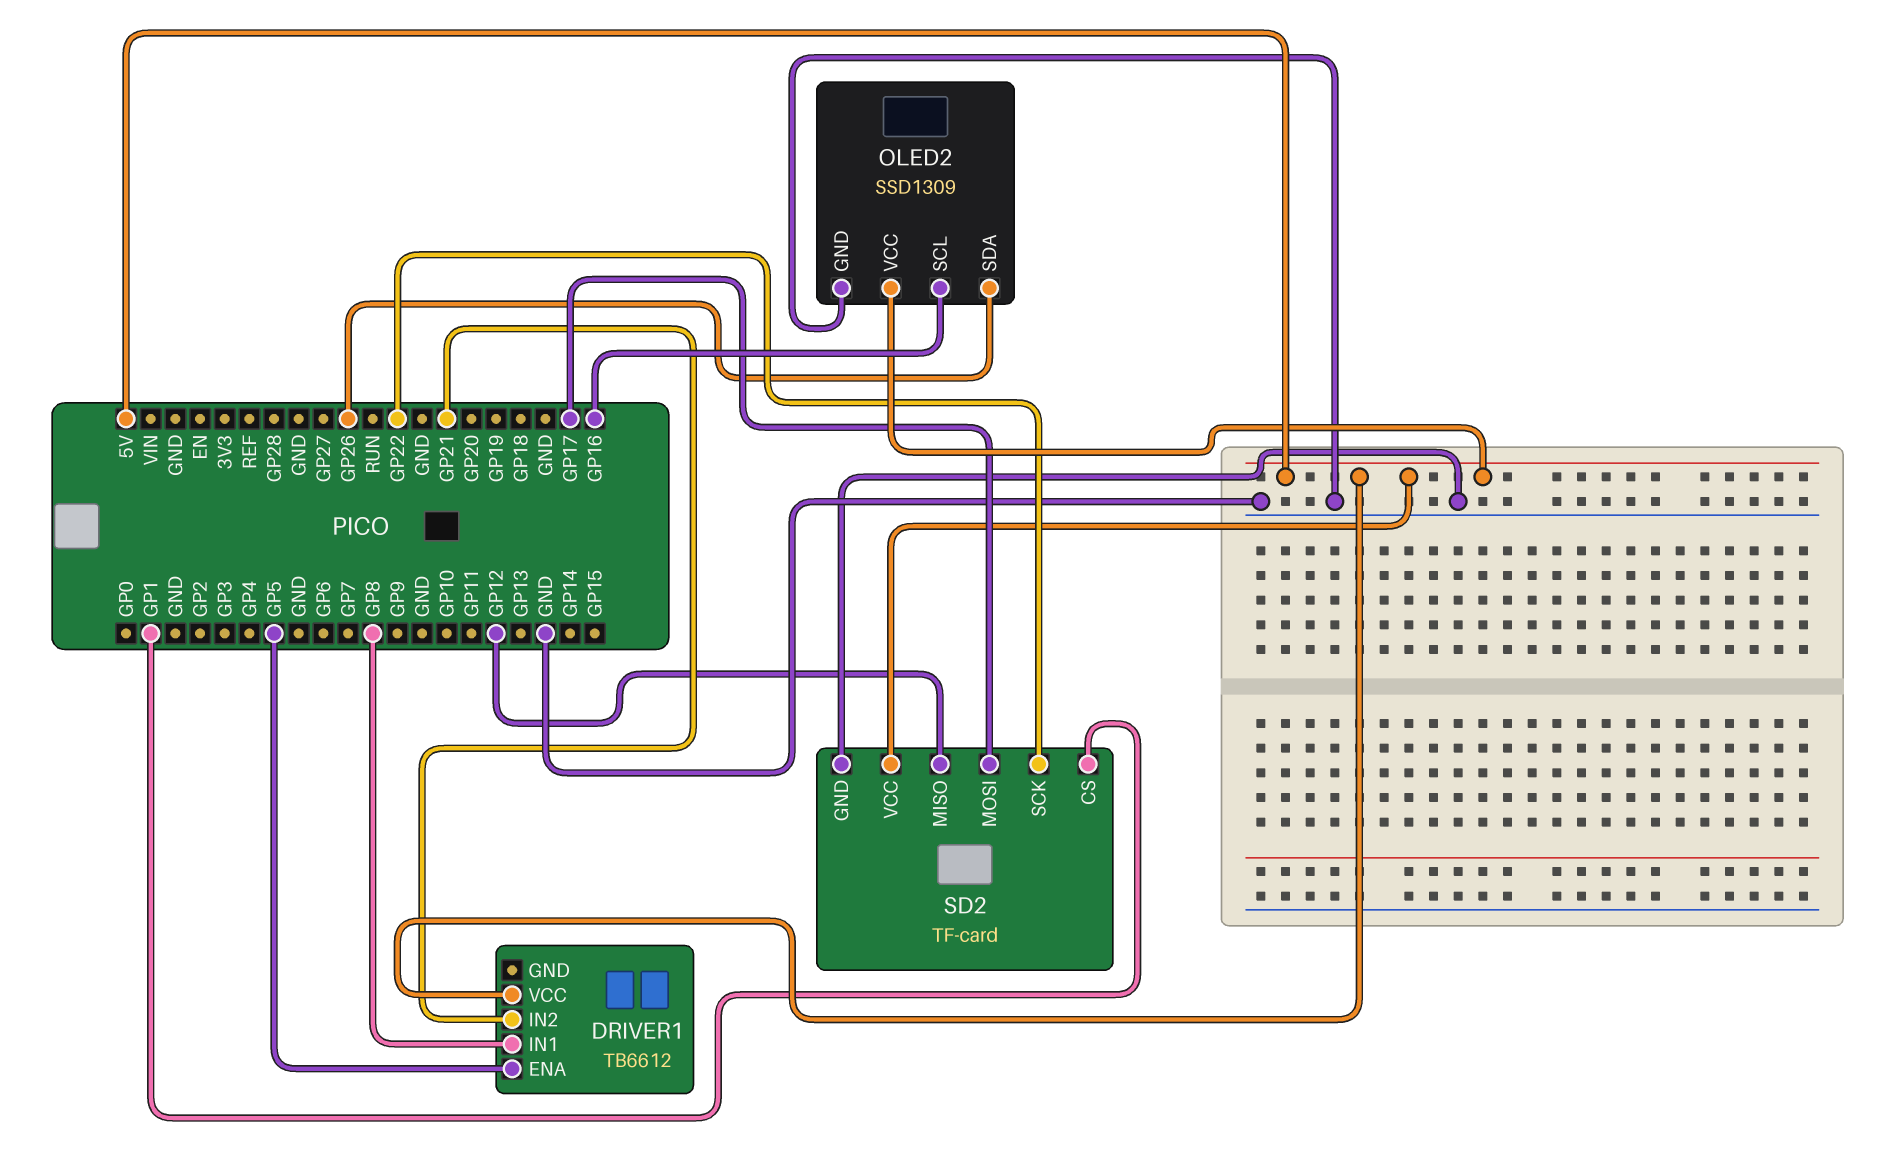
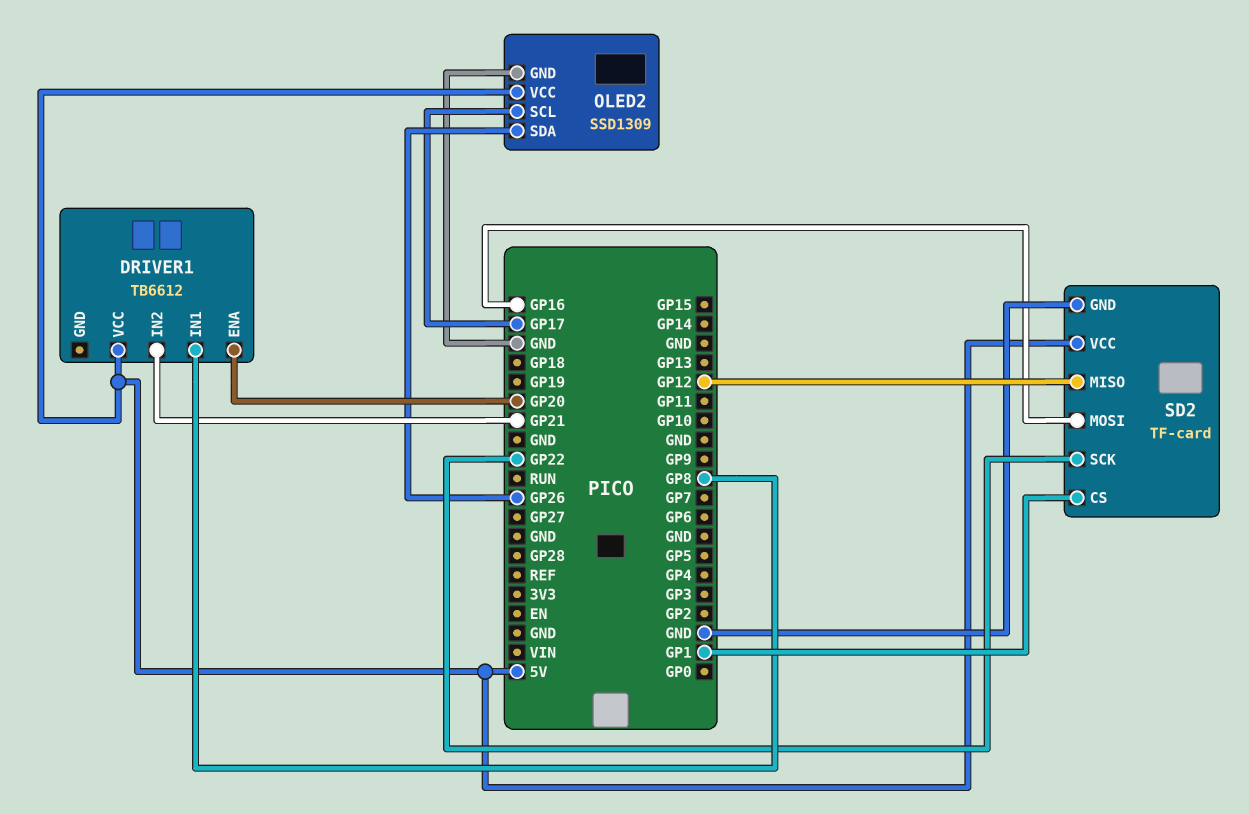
DRIVER1 pin ENA: GP5 -> GP20
OLED2 pin SCL: GP16 -> GP17
SD2 pin MOSI: GP17 -> GP16

